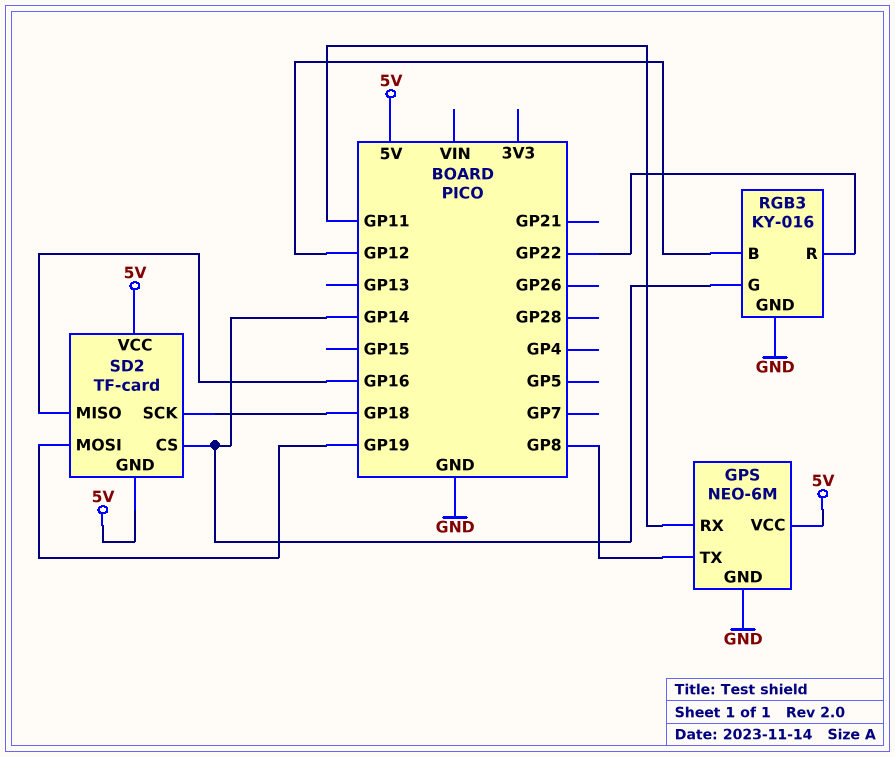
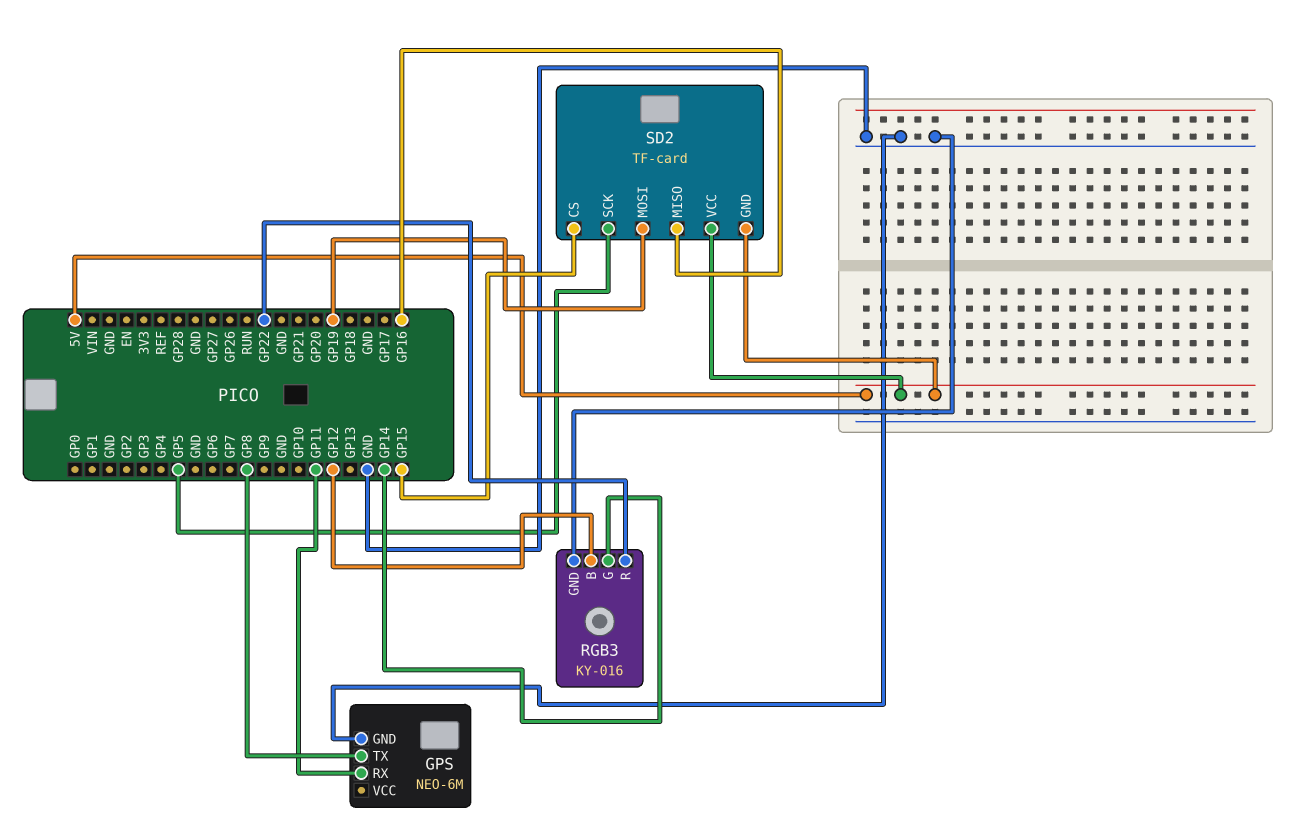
GPS pin VCC: 5V -> none
SD2 pin CS: GP14 -> GP15
SD2 pin SCK: GP18 -> GP5

